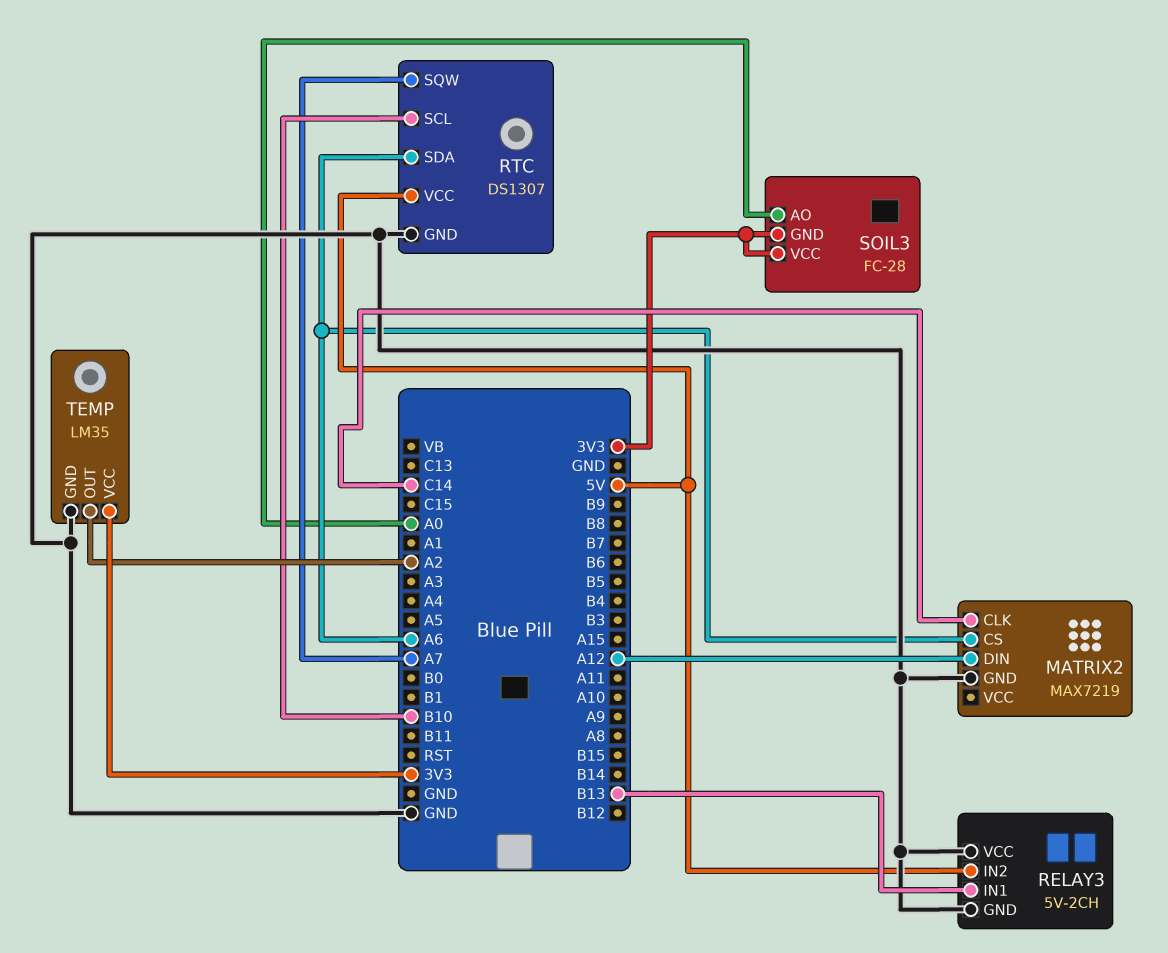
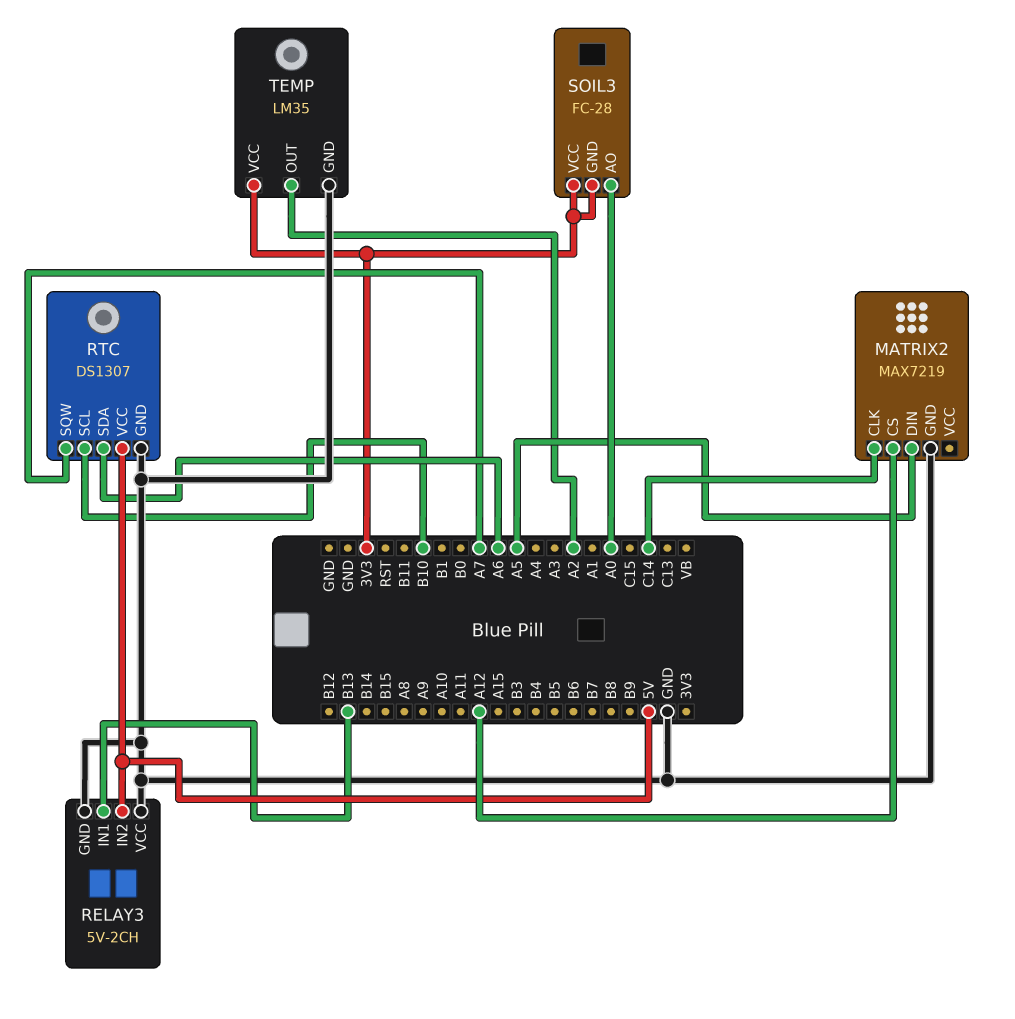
MATRIX2 pin CS: A6 -> A12
MATRIX2 pin DIN: A12 -> A5

